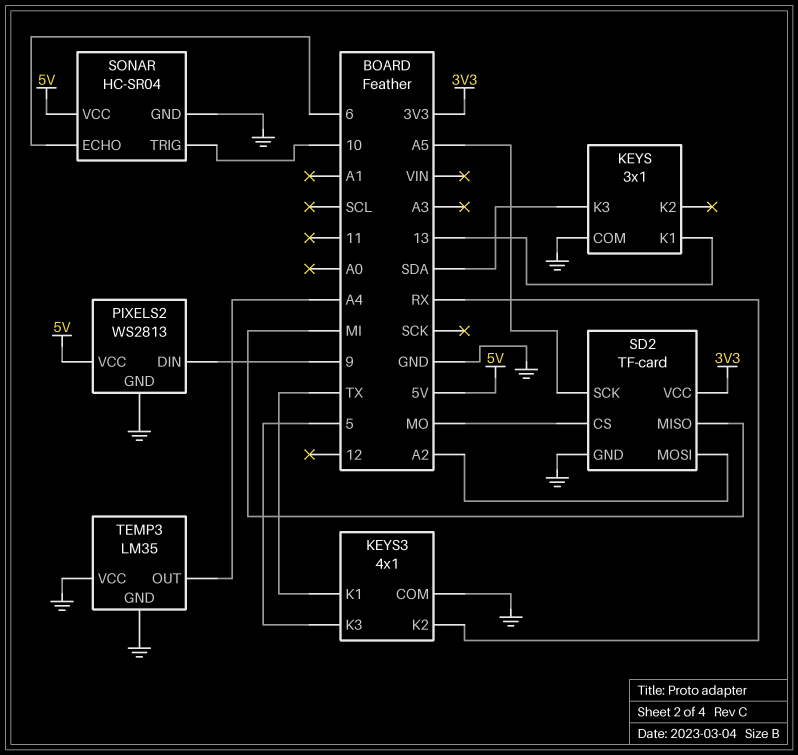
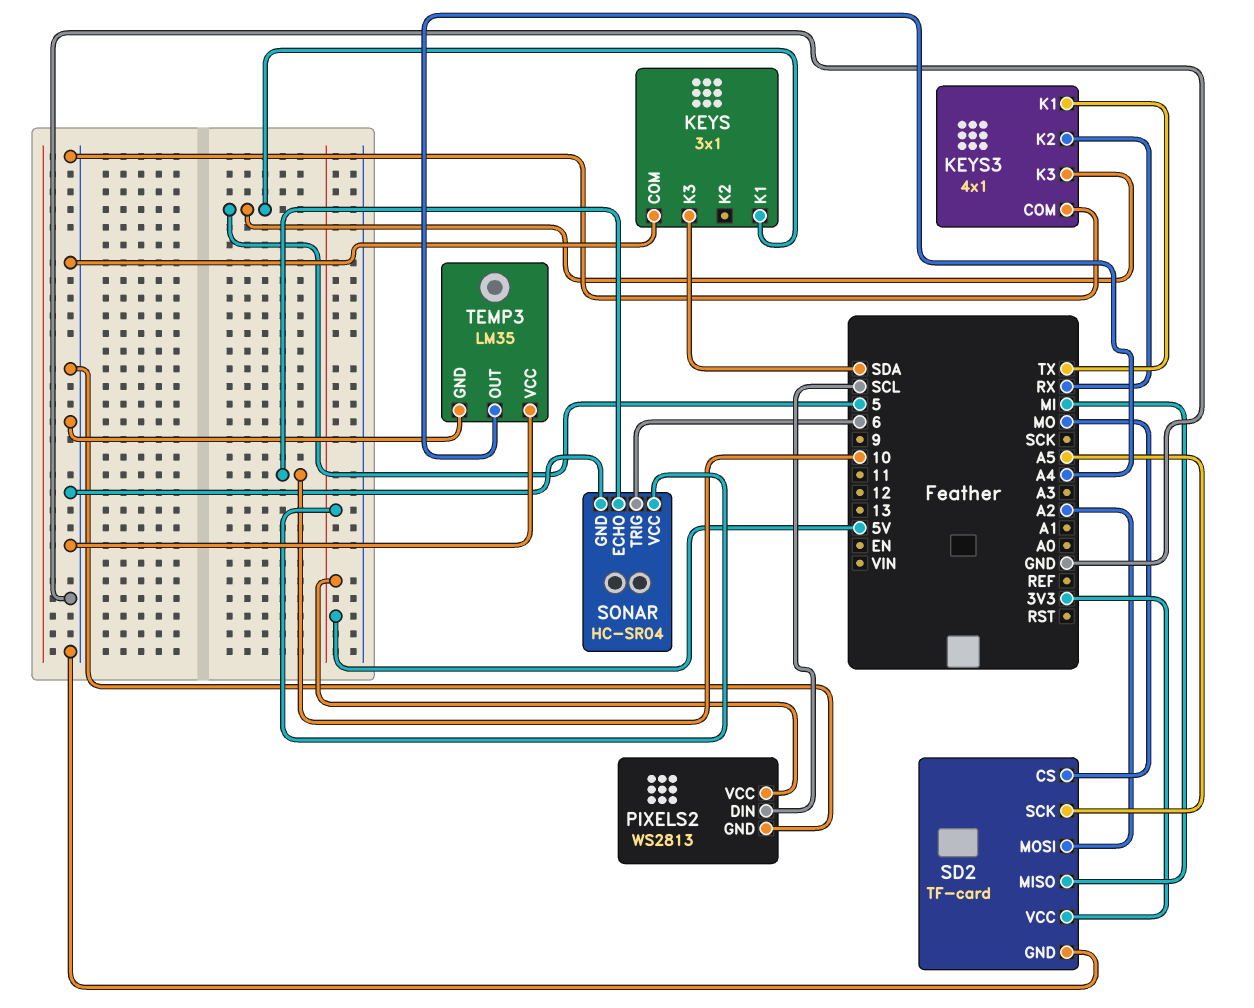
KEYS pin K1: 13 -> 5
PIXELS2 pin DIN: 9 -> SCL
SONAR pin ECHO: 6 -> 10
SONAR pin TRIG: 10 -> 6

